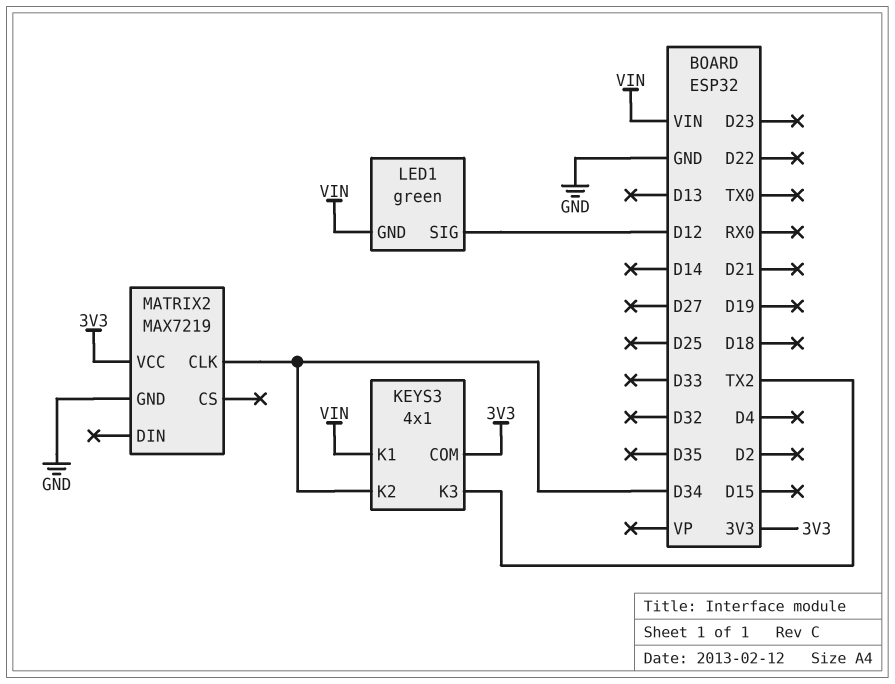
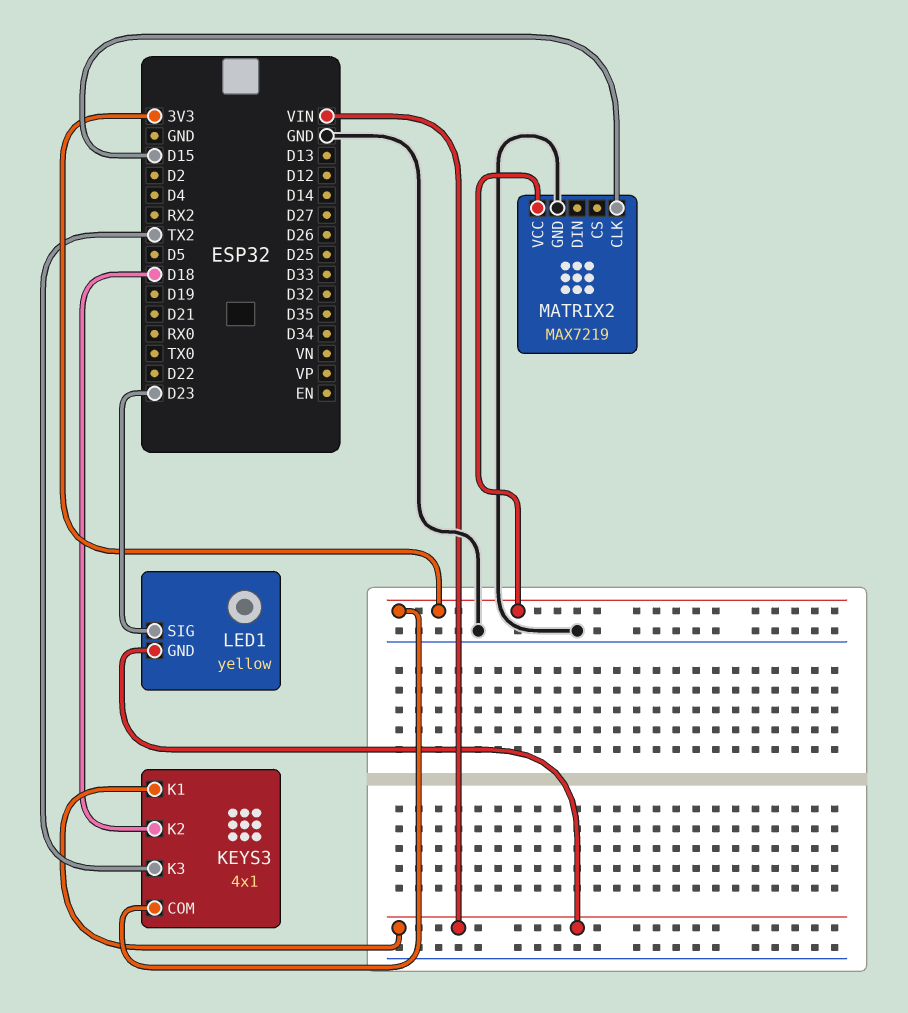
KEYS3 pin K2: D34 -> D18
LED1: green -> yellow
LED1 pin SIG: D12 -> D23
MATRIX2 pin CLK: D34 -> D15

